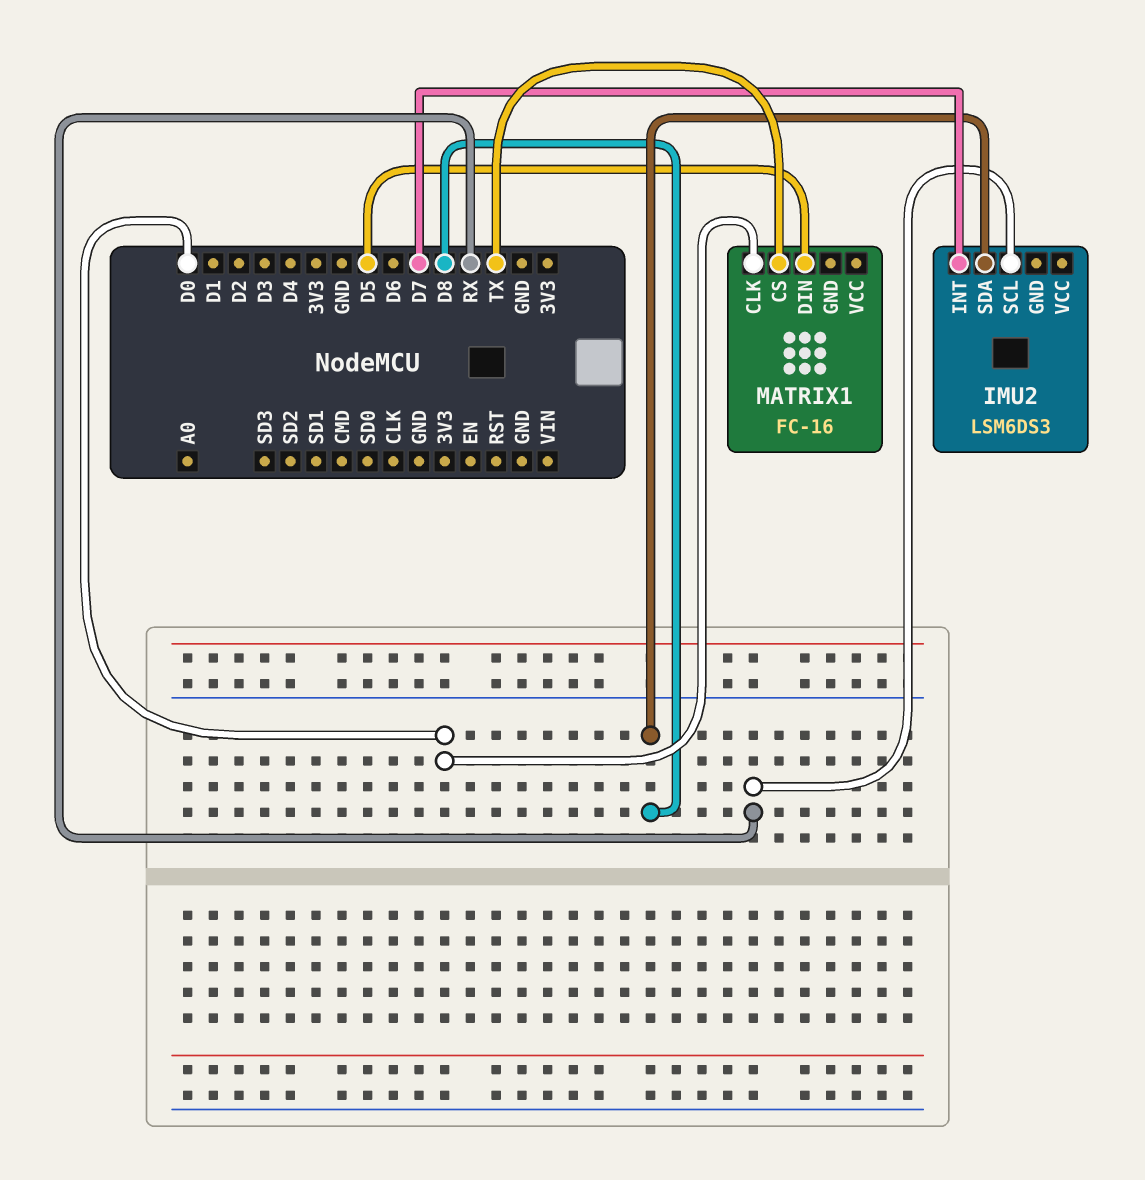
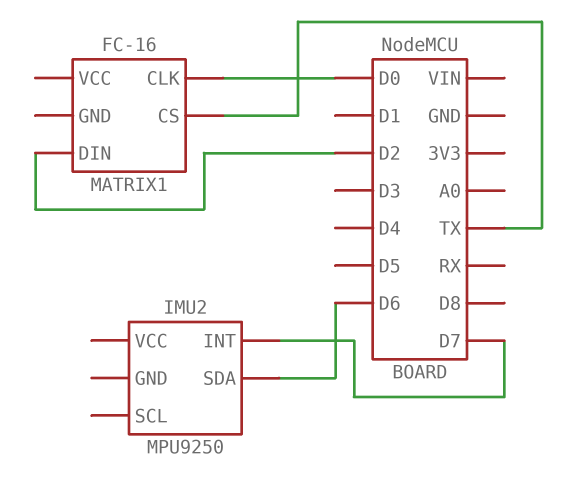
IMU2: LSM6DS3 -> MPU9250
IMU2 pin SCL: RX -> none
IMU2 pin SDA: D8 -> D6
MATRIX1 pin DIN: D5 -> D2

